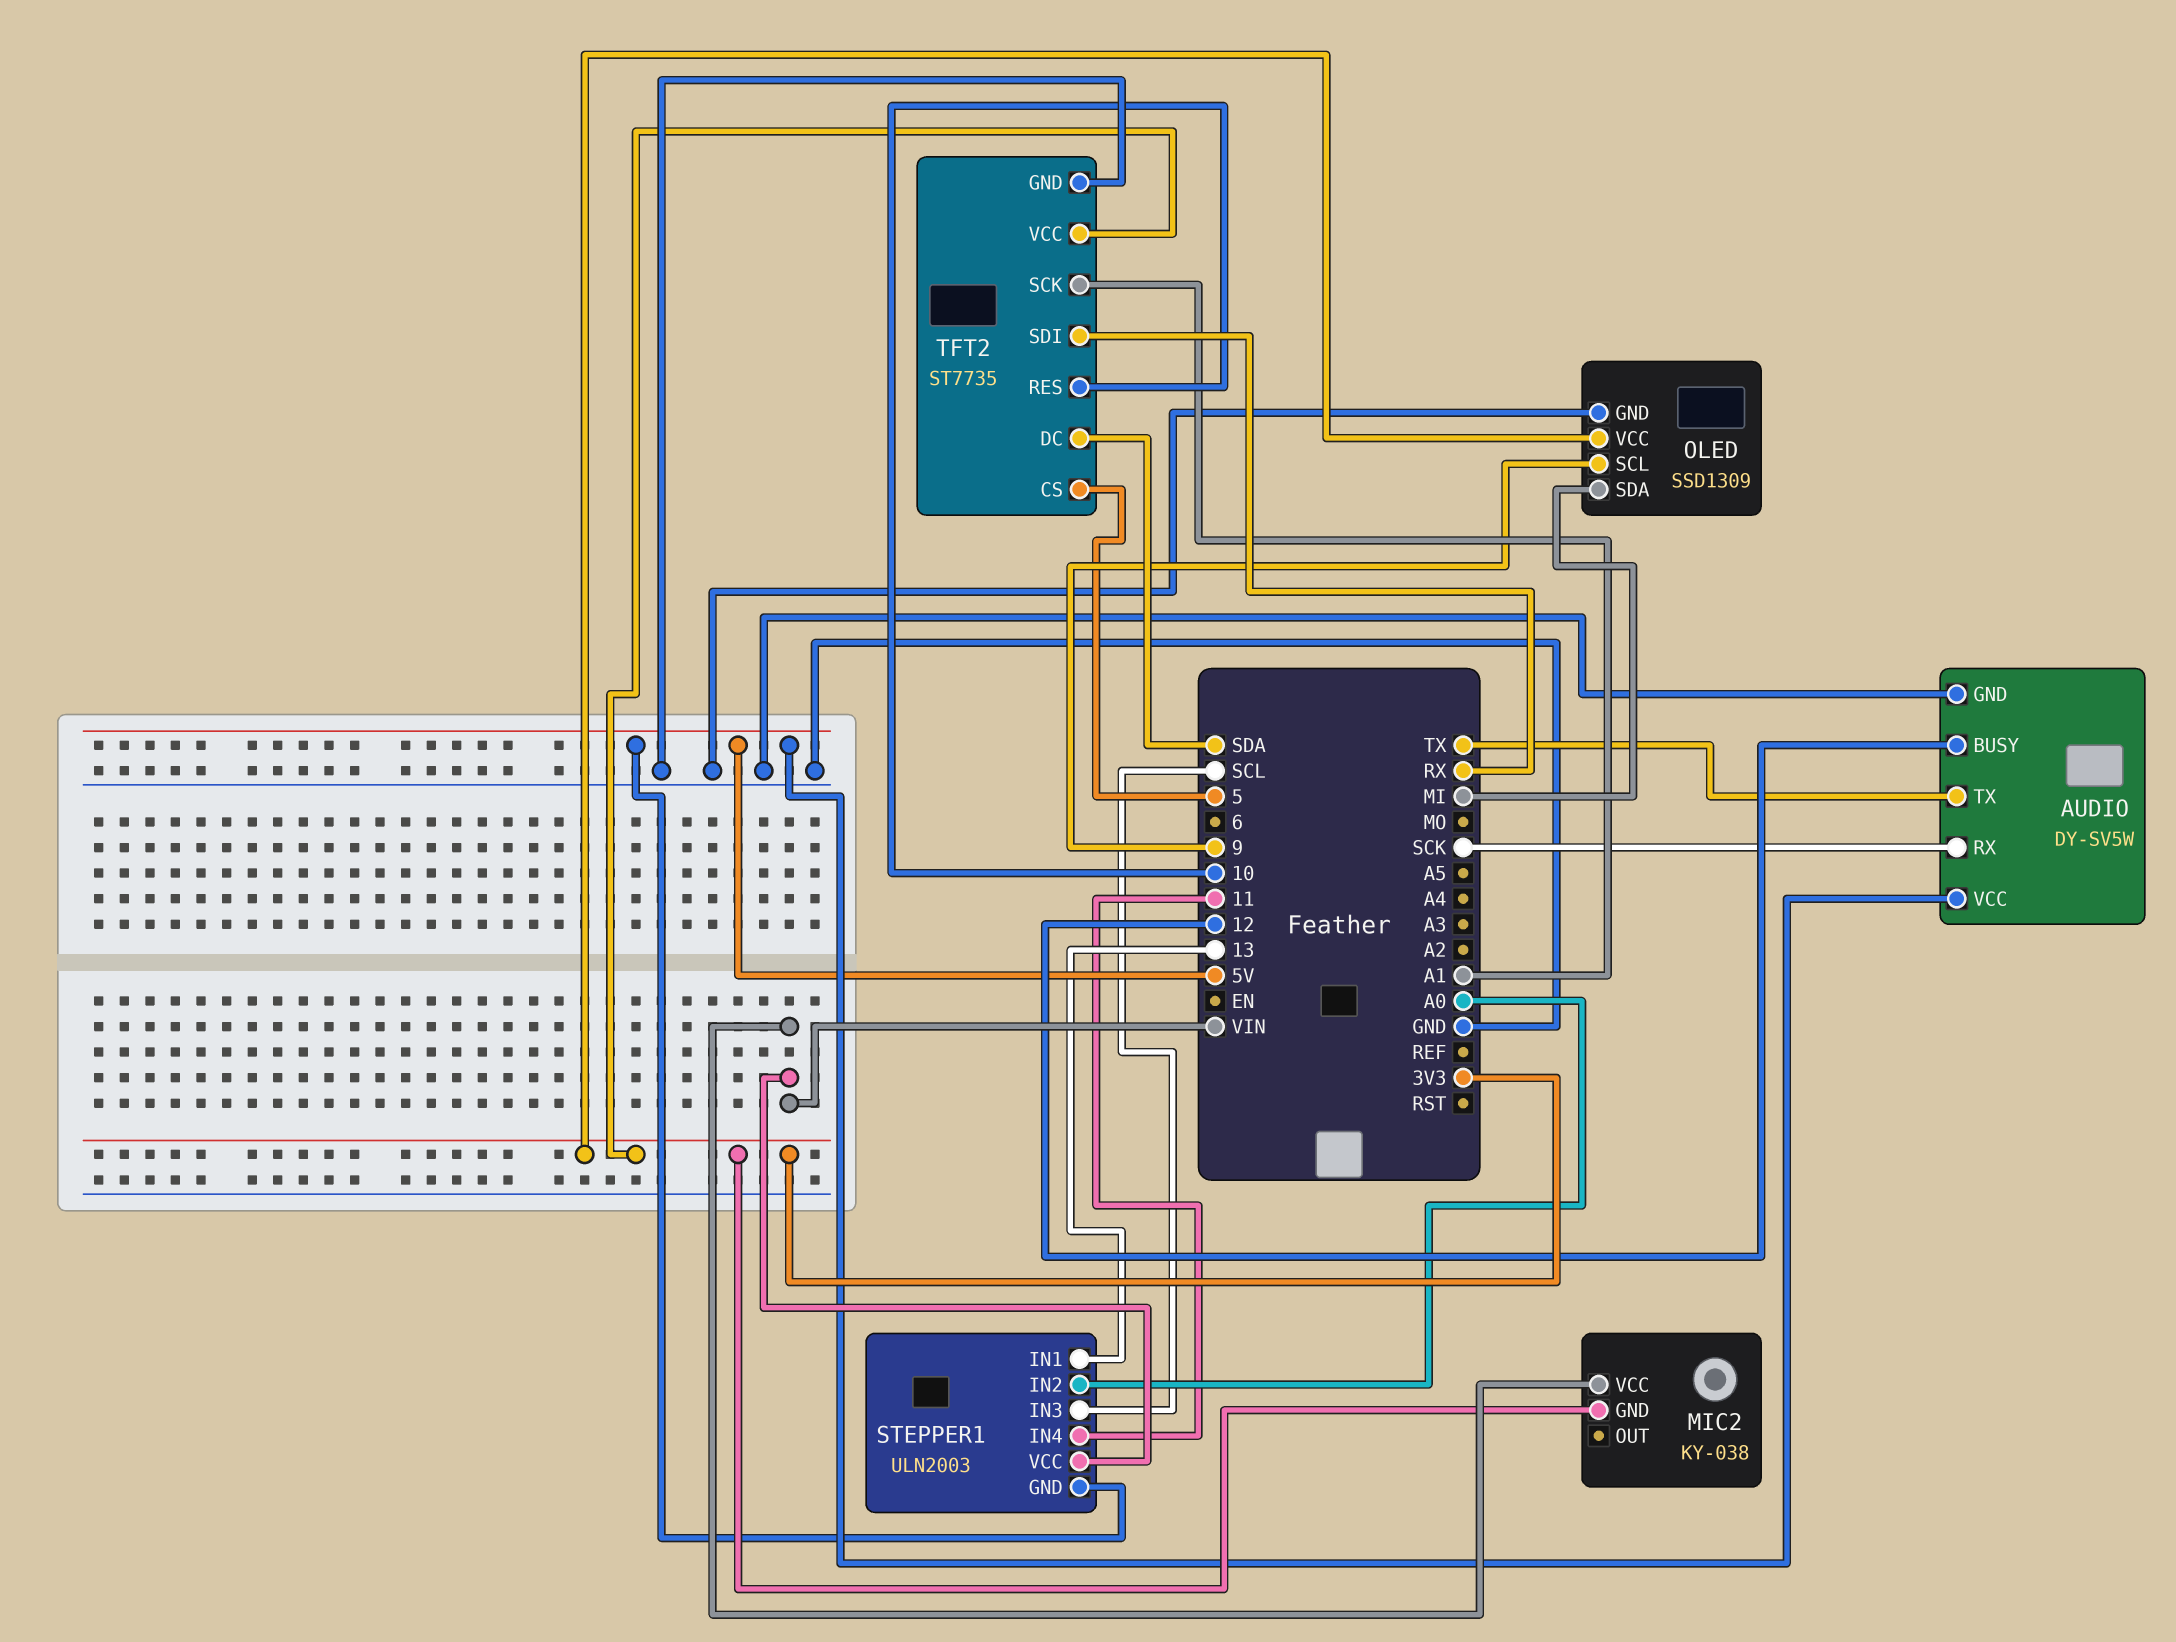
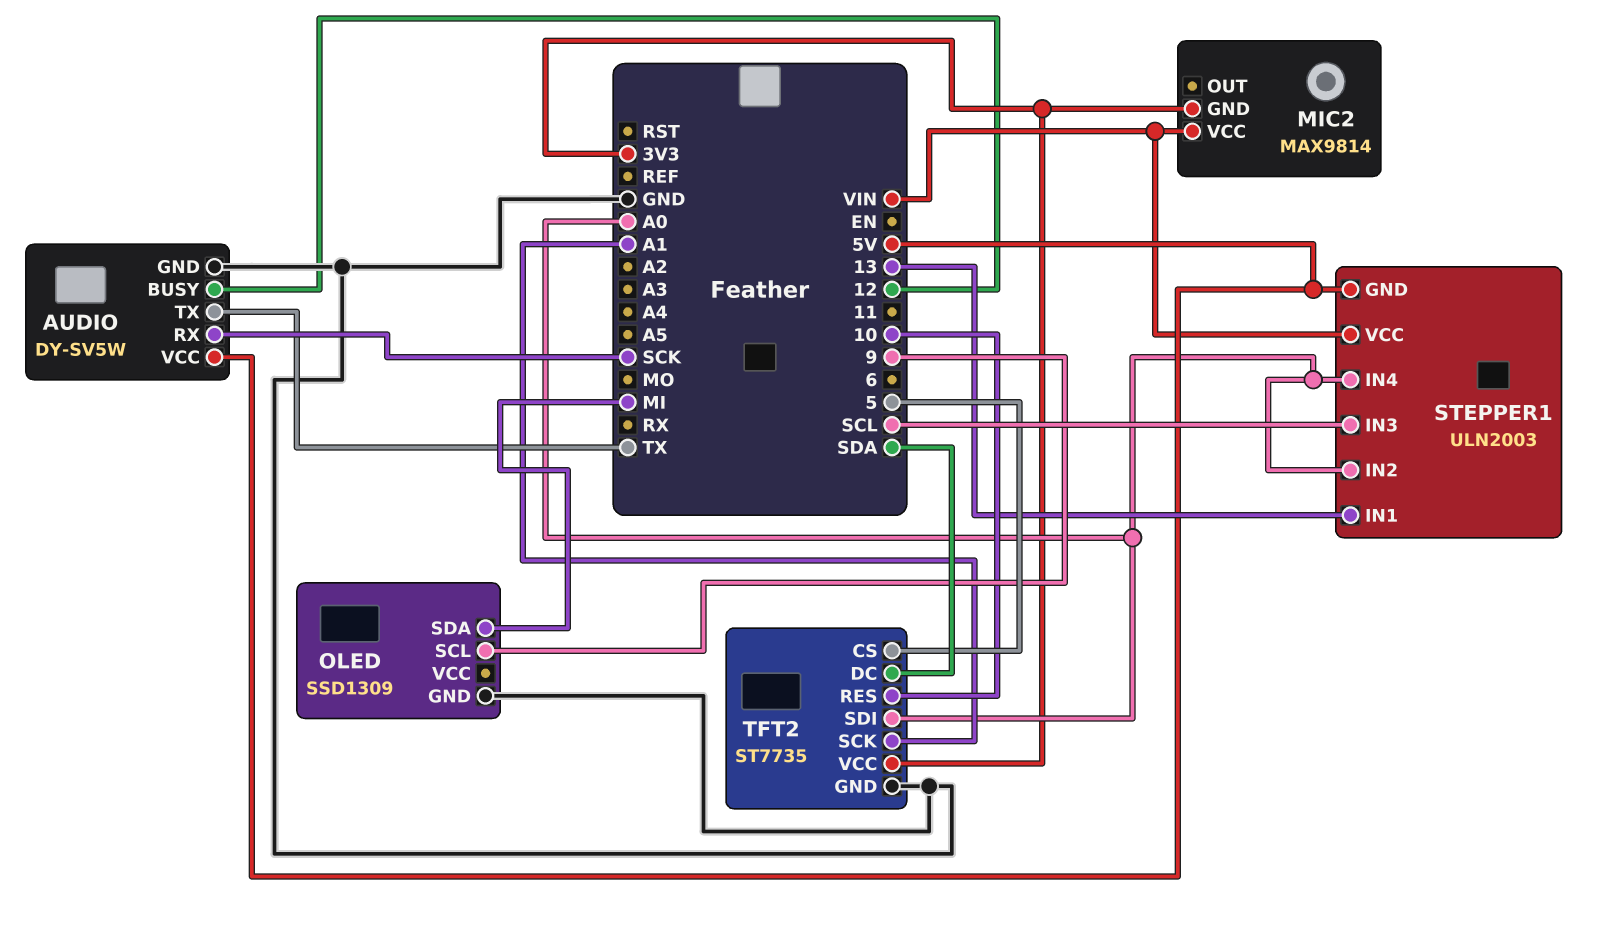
MIC2: KY-038 -> MAX9814
OLED pin VCC: 3V3 -> none
STEPPER1 pin IN4: 11 -> A0
TFT2 pin SDI: RX -> A0

